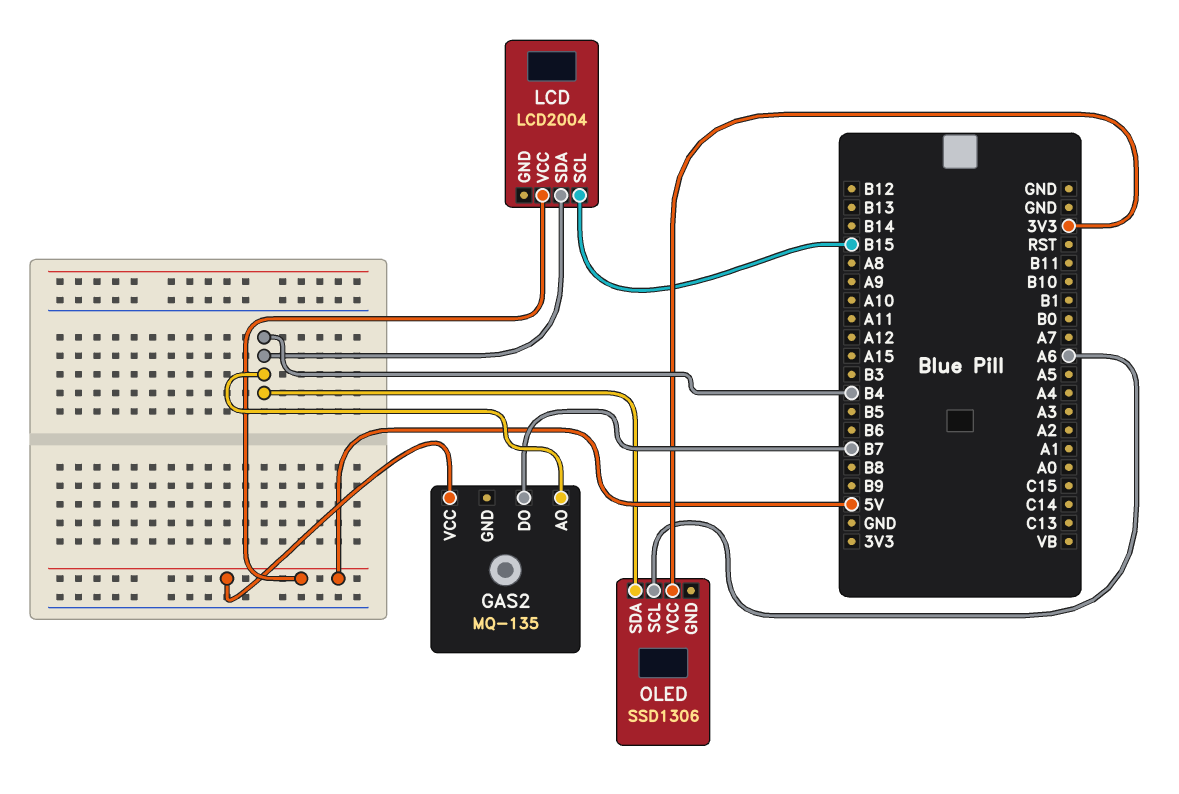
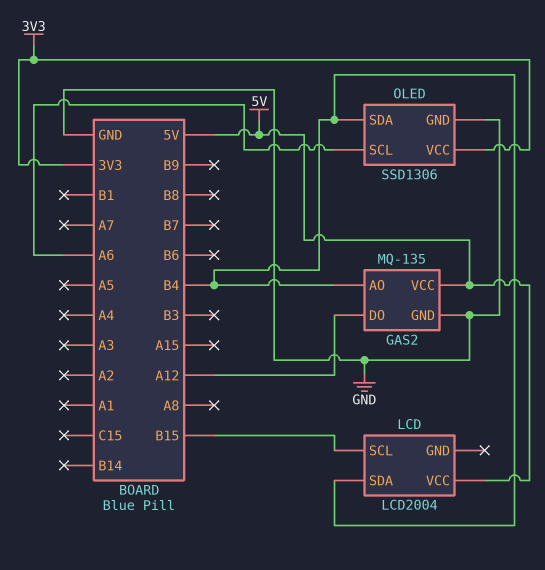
GAS2 pin DO: B7 -> A12
GAS2 pin GND: none -> GND
OLED pin GND: none -> GND

